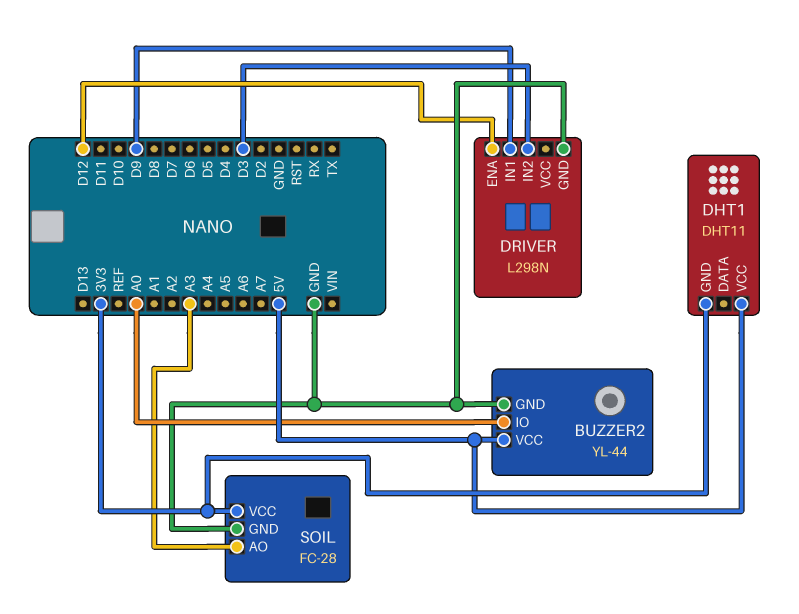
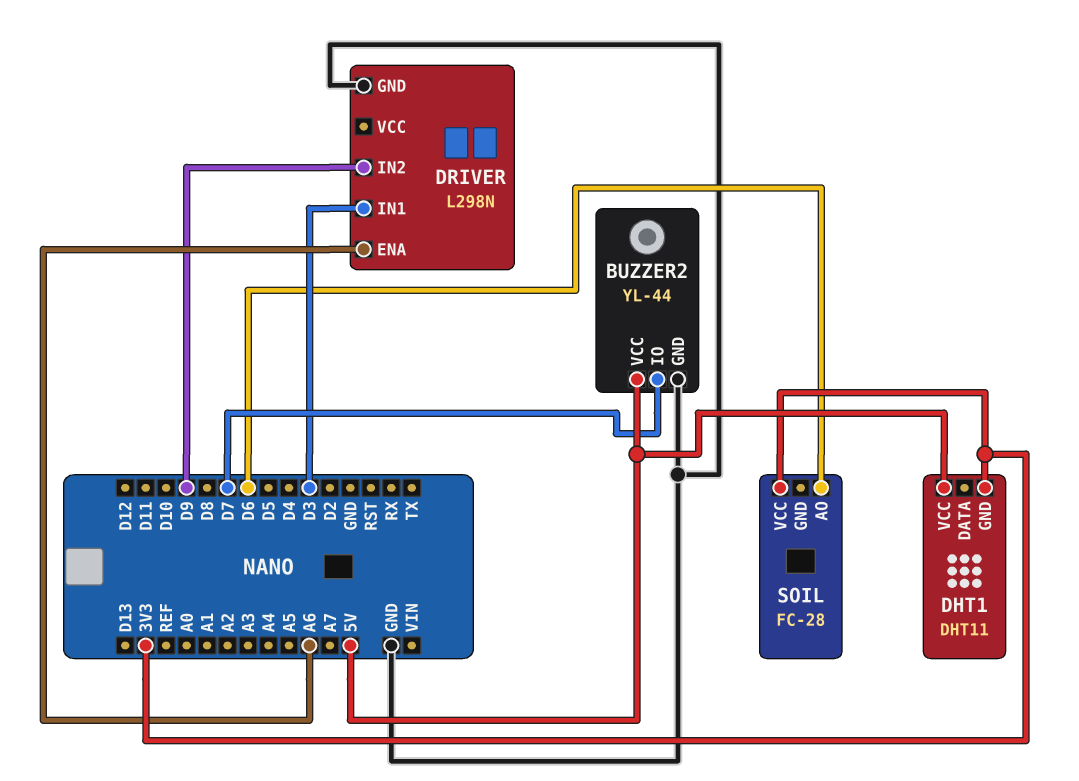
BUZZER2 pin IO: A0 -> D7
DRIVER pin ENA: D12 -> A6
DRIVER pin IN1: D9 -> D3
DRIVER pin IN2: D3 -> D9
SOIL pin AO: A3 -> D6
SOIL pin GND: GND -> none

